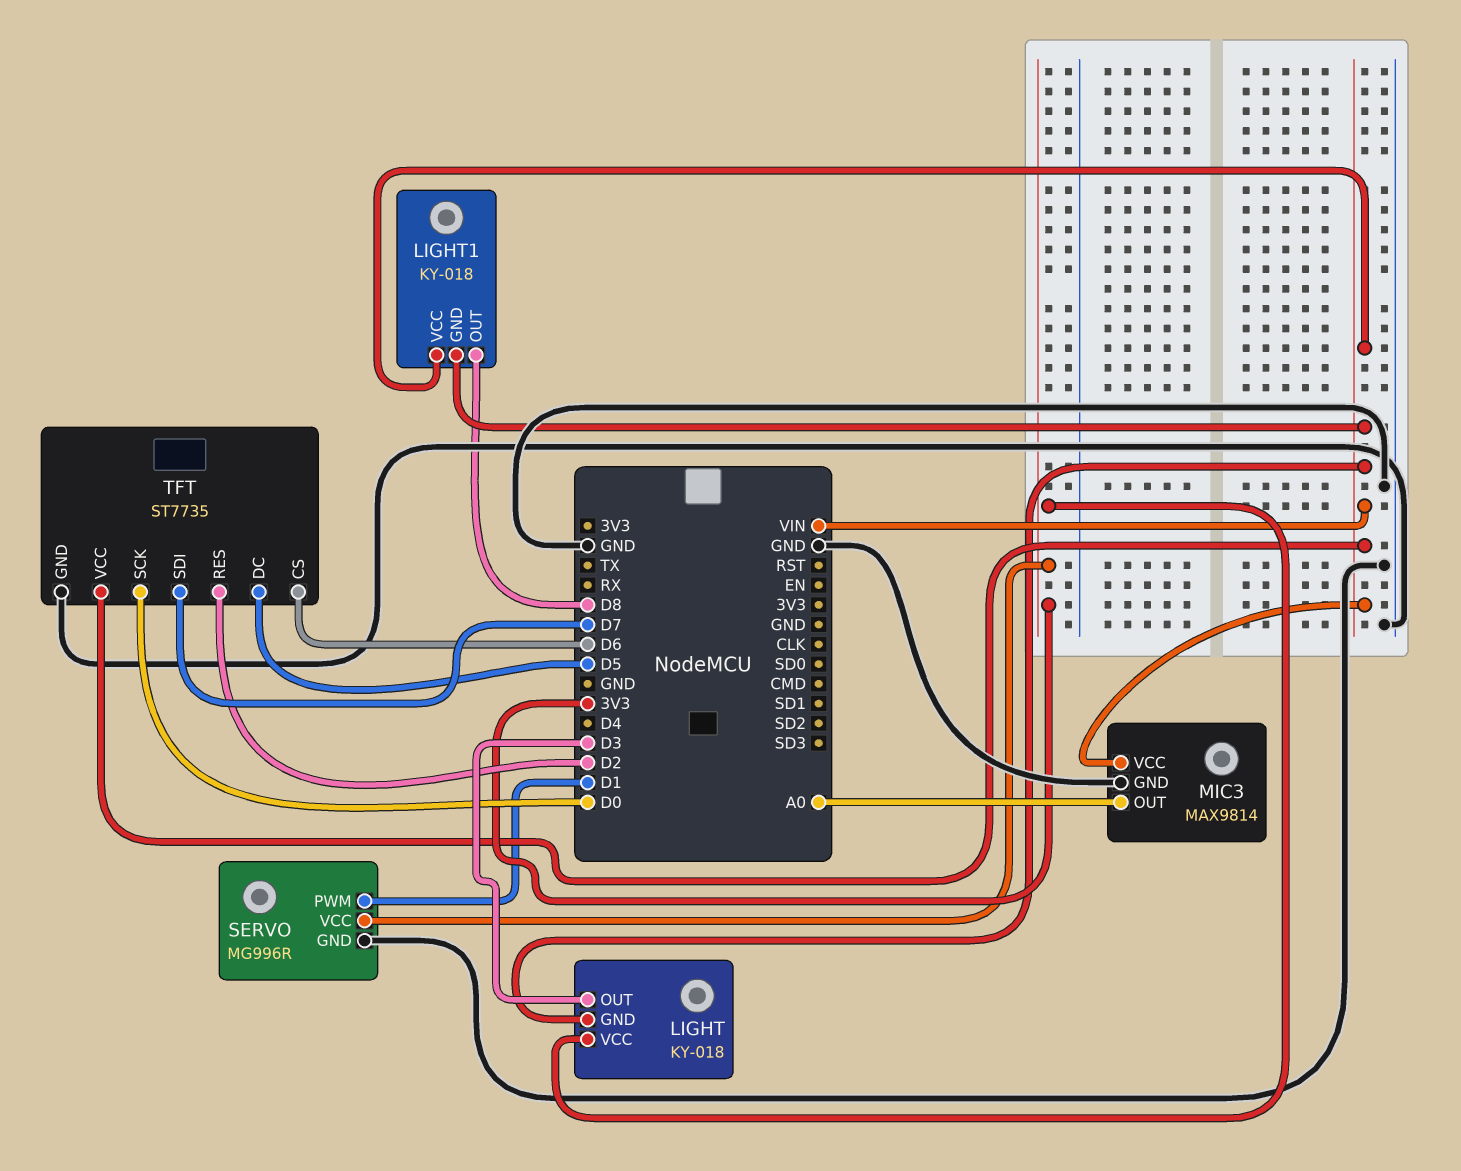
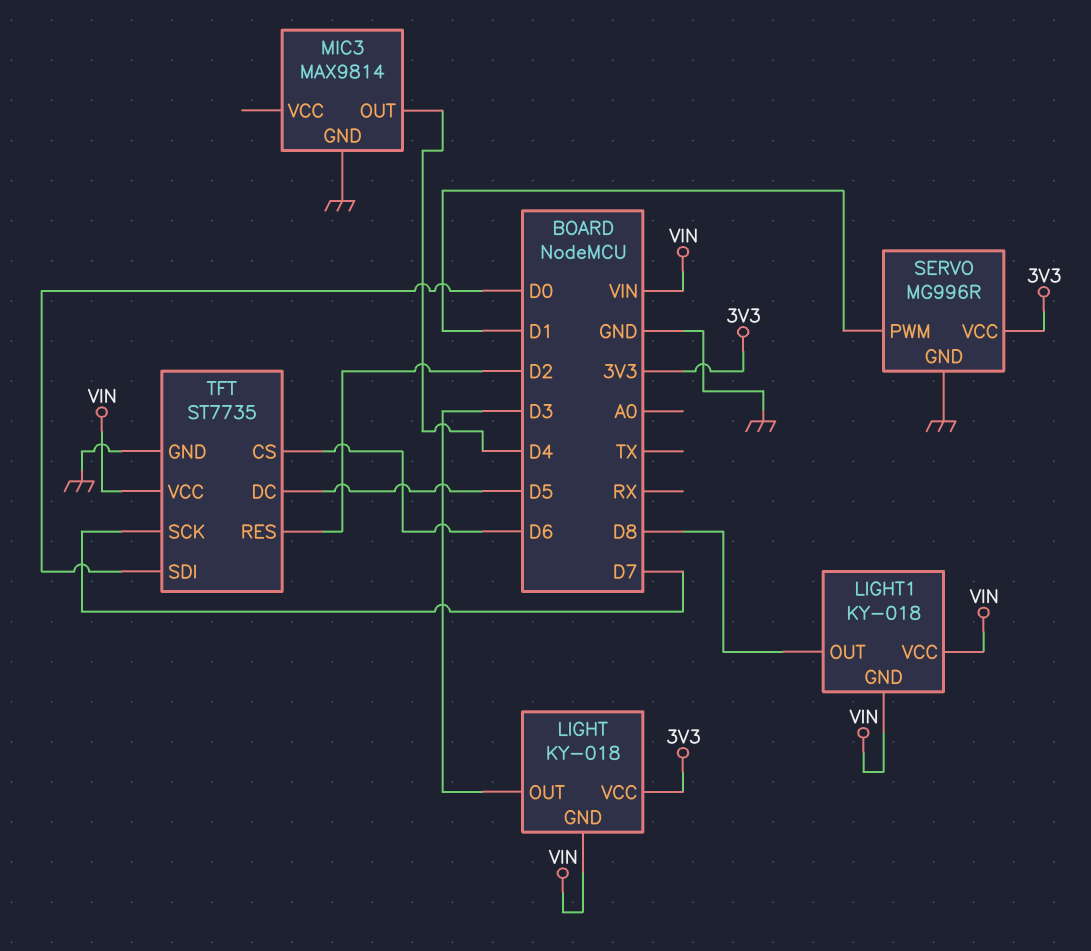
MIC3 pin OUT: A0 -> D4
MIC3 pin VCC: VIN -> none
TFT pin SCK: D0 -> D7
TFT pin SDI: D7 -> D0

